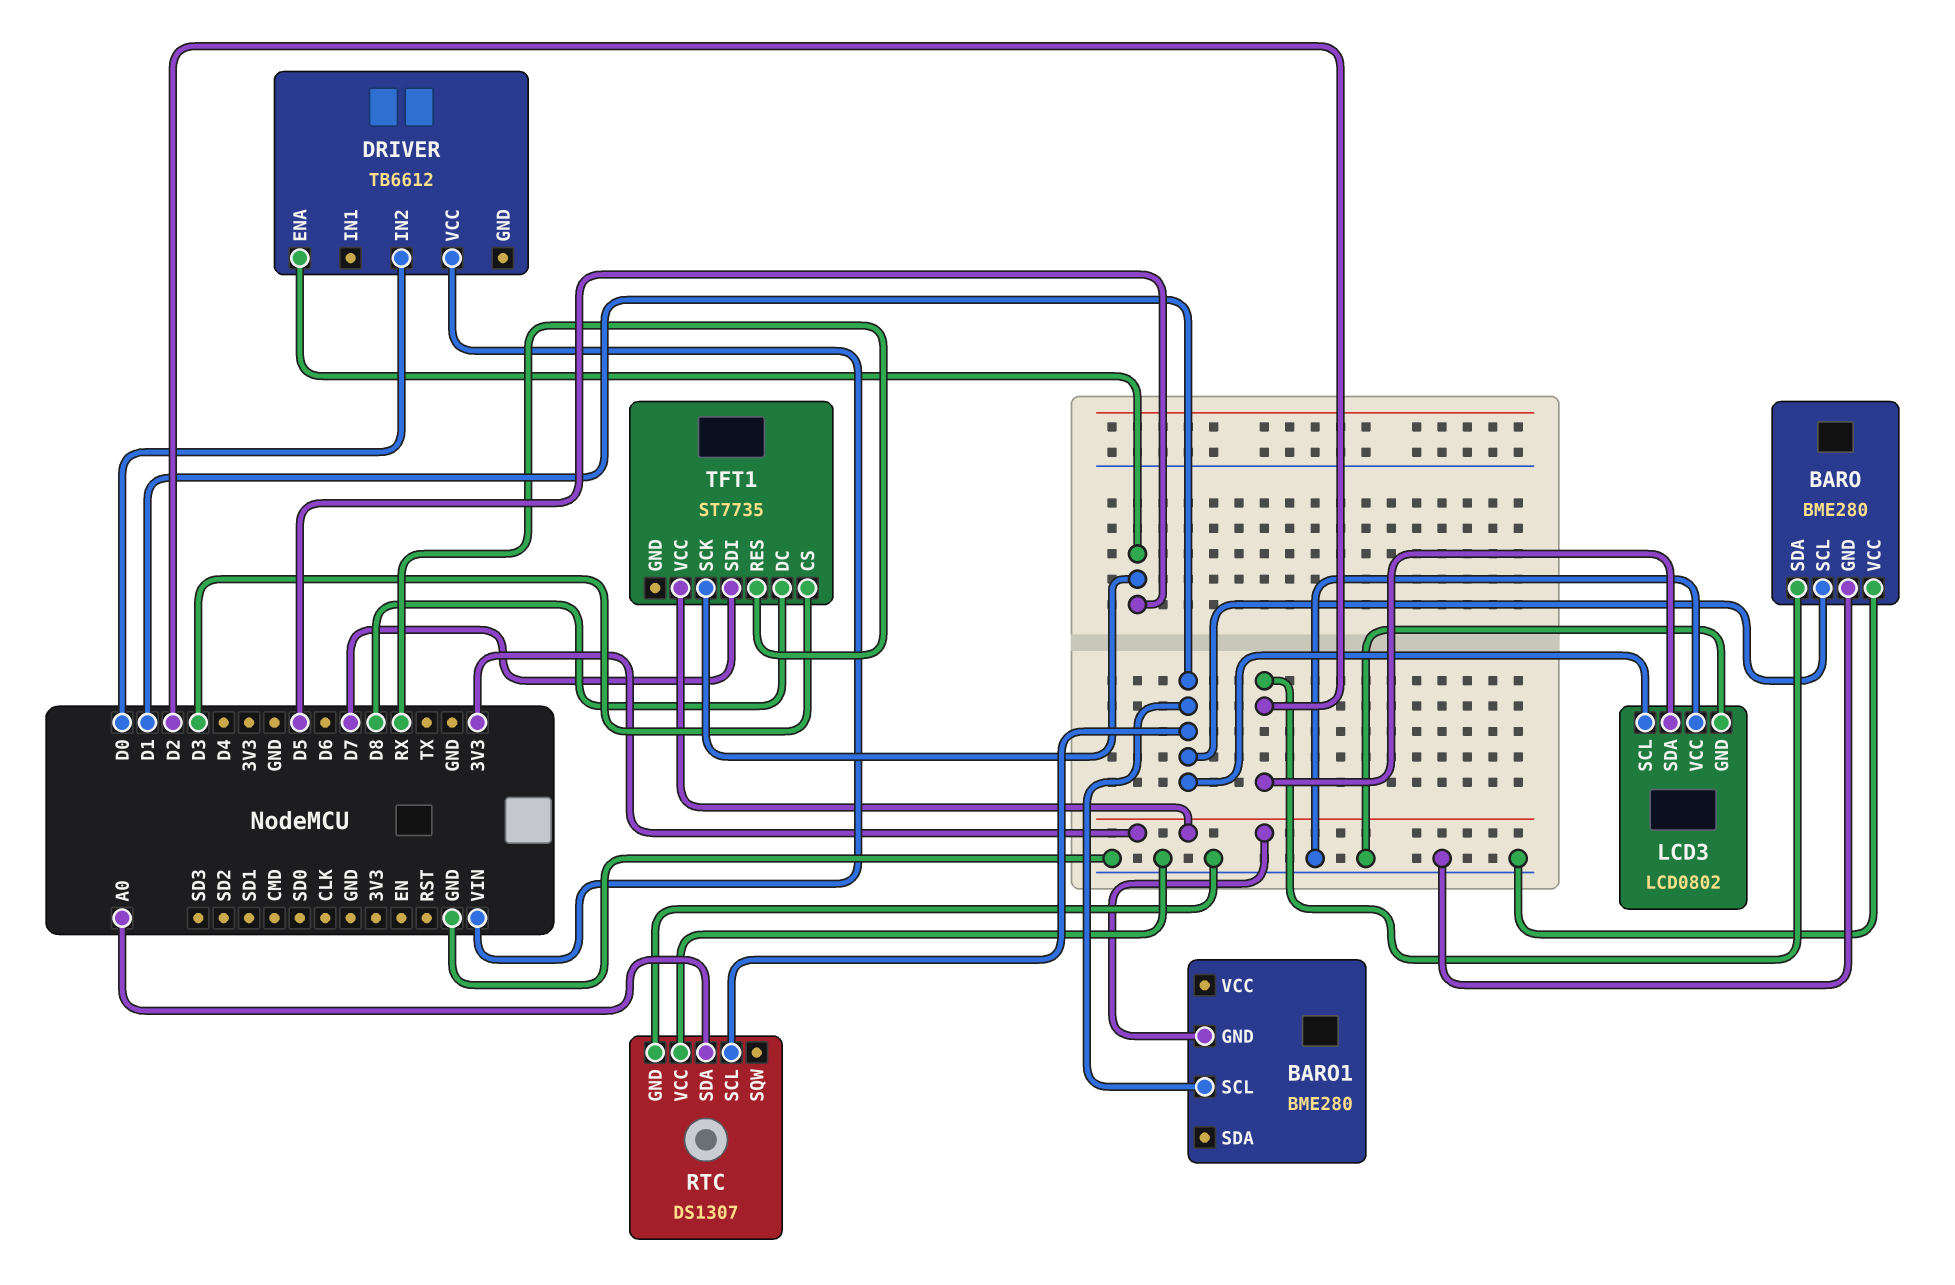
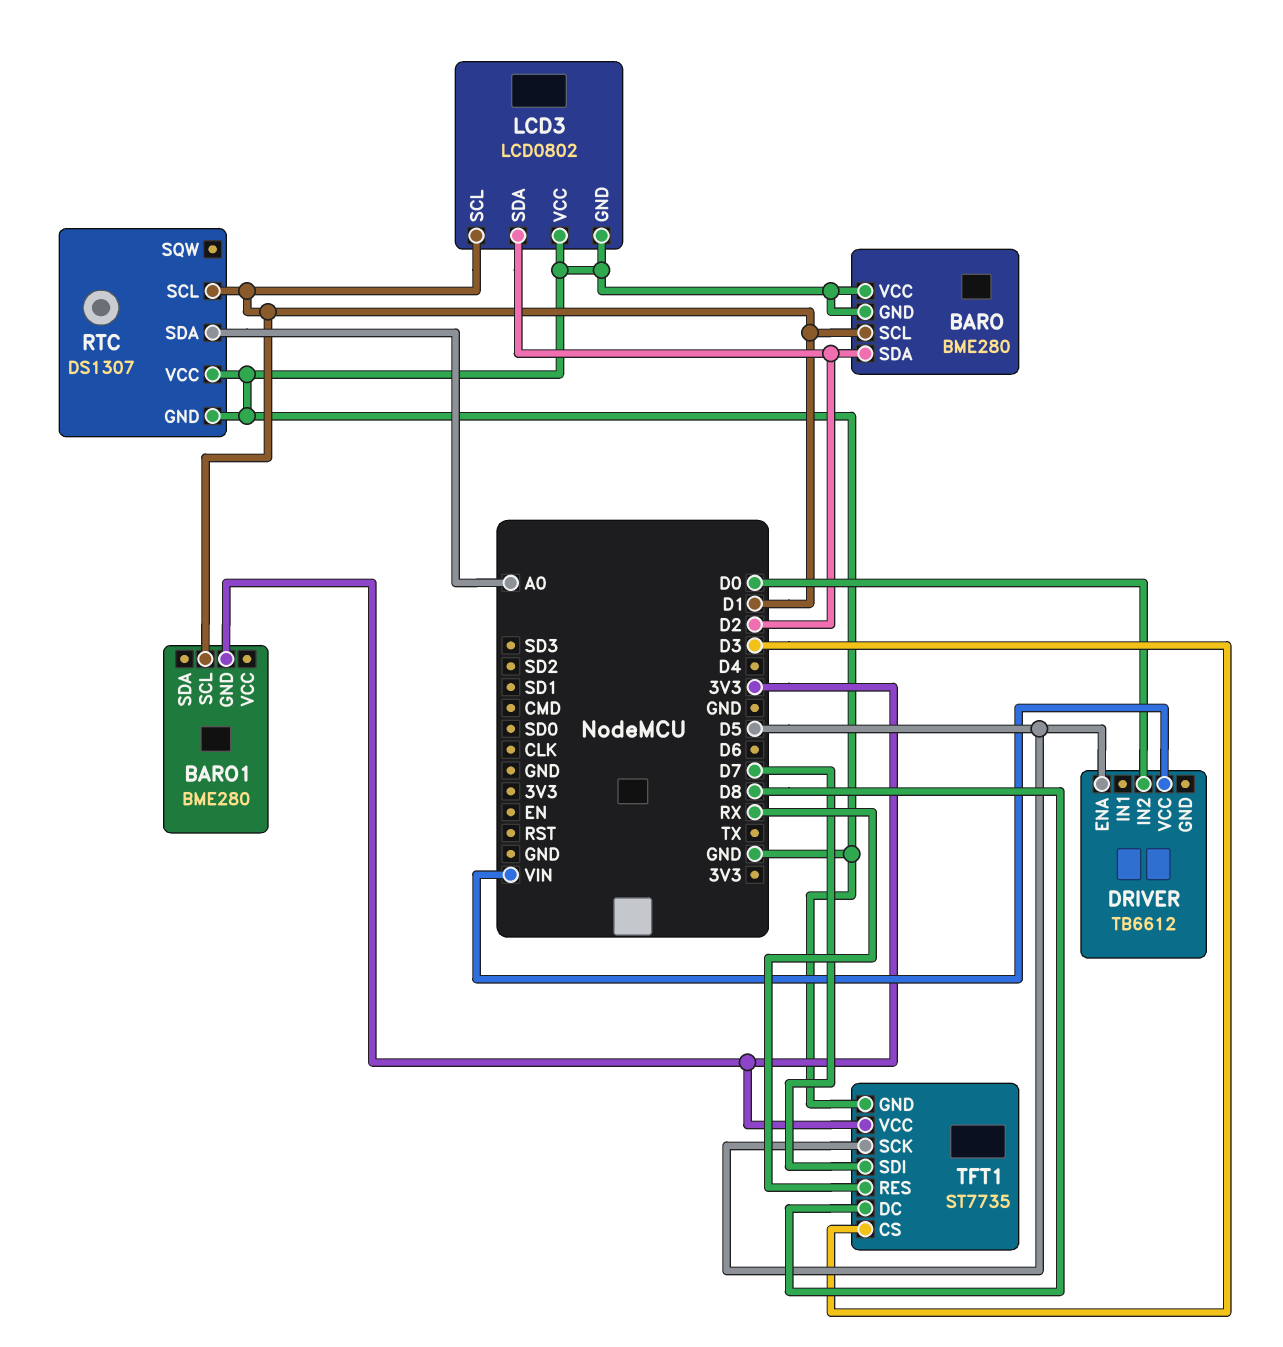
TFT1 pin GND: none -> GND

